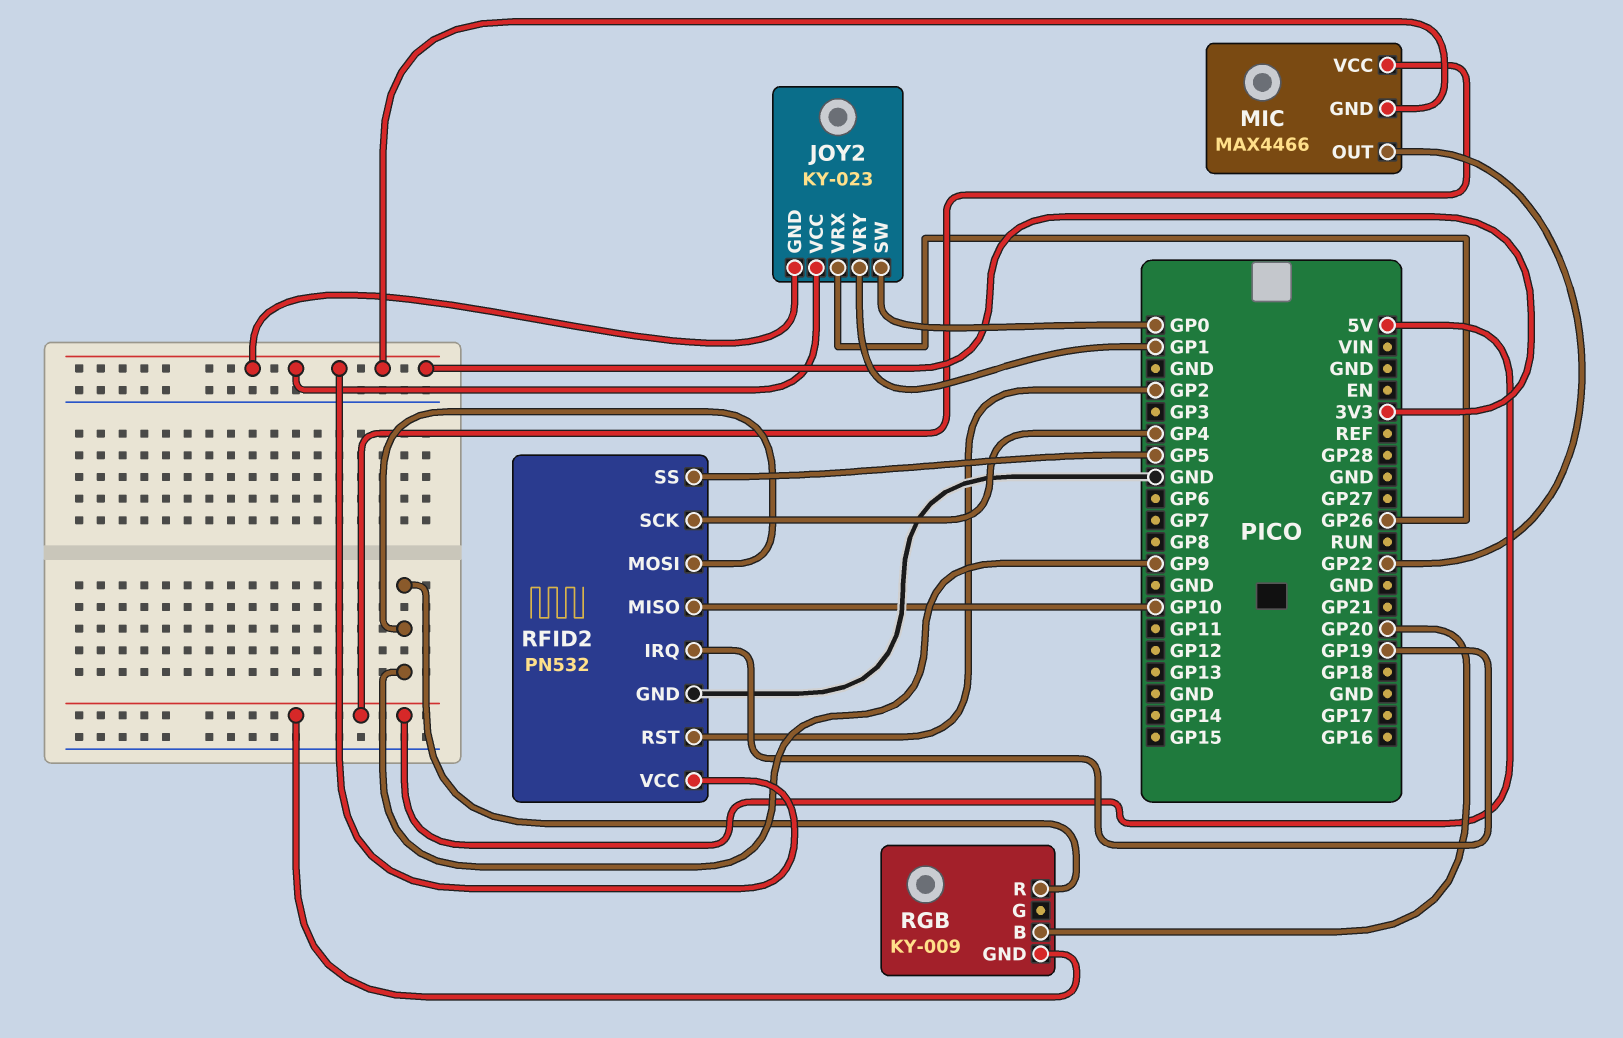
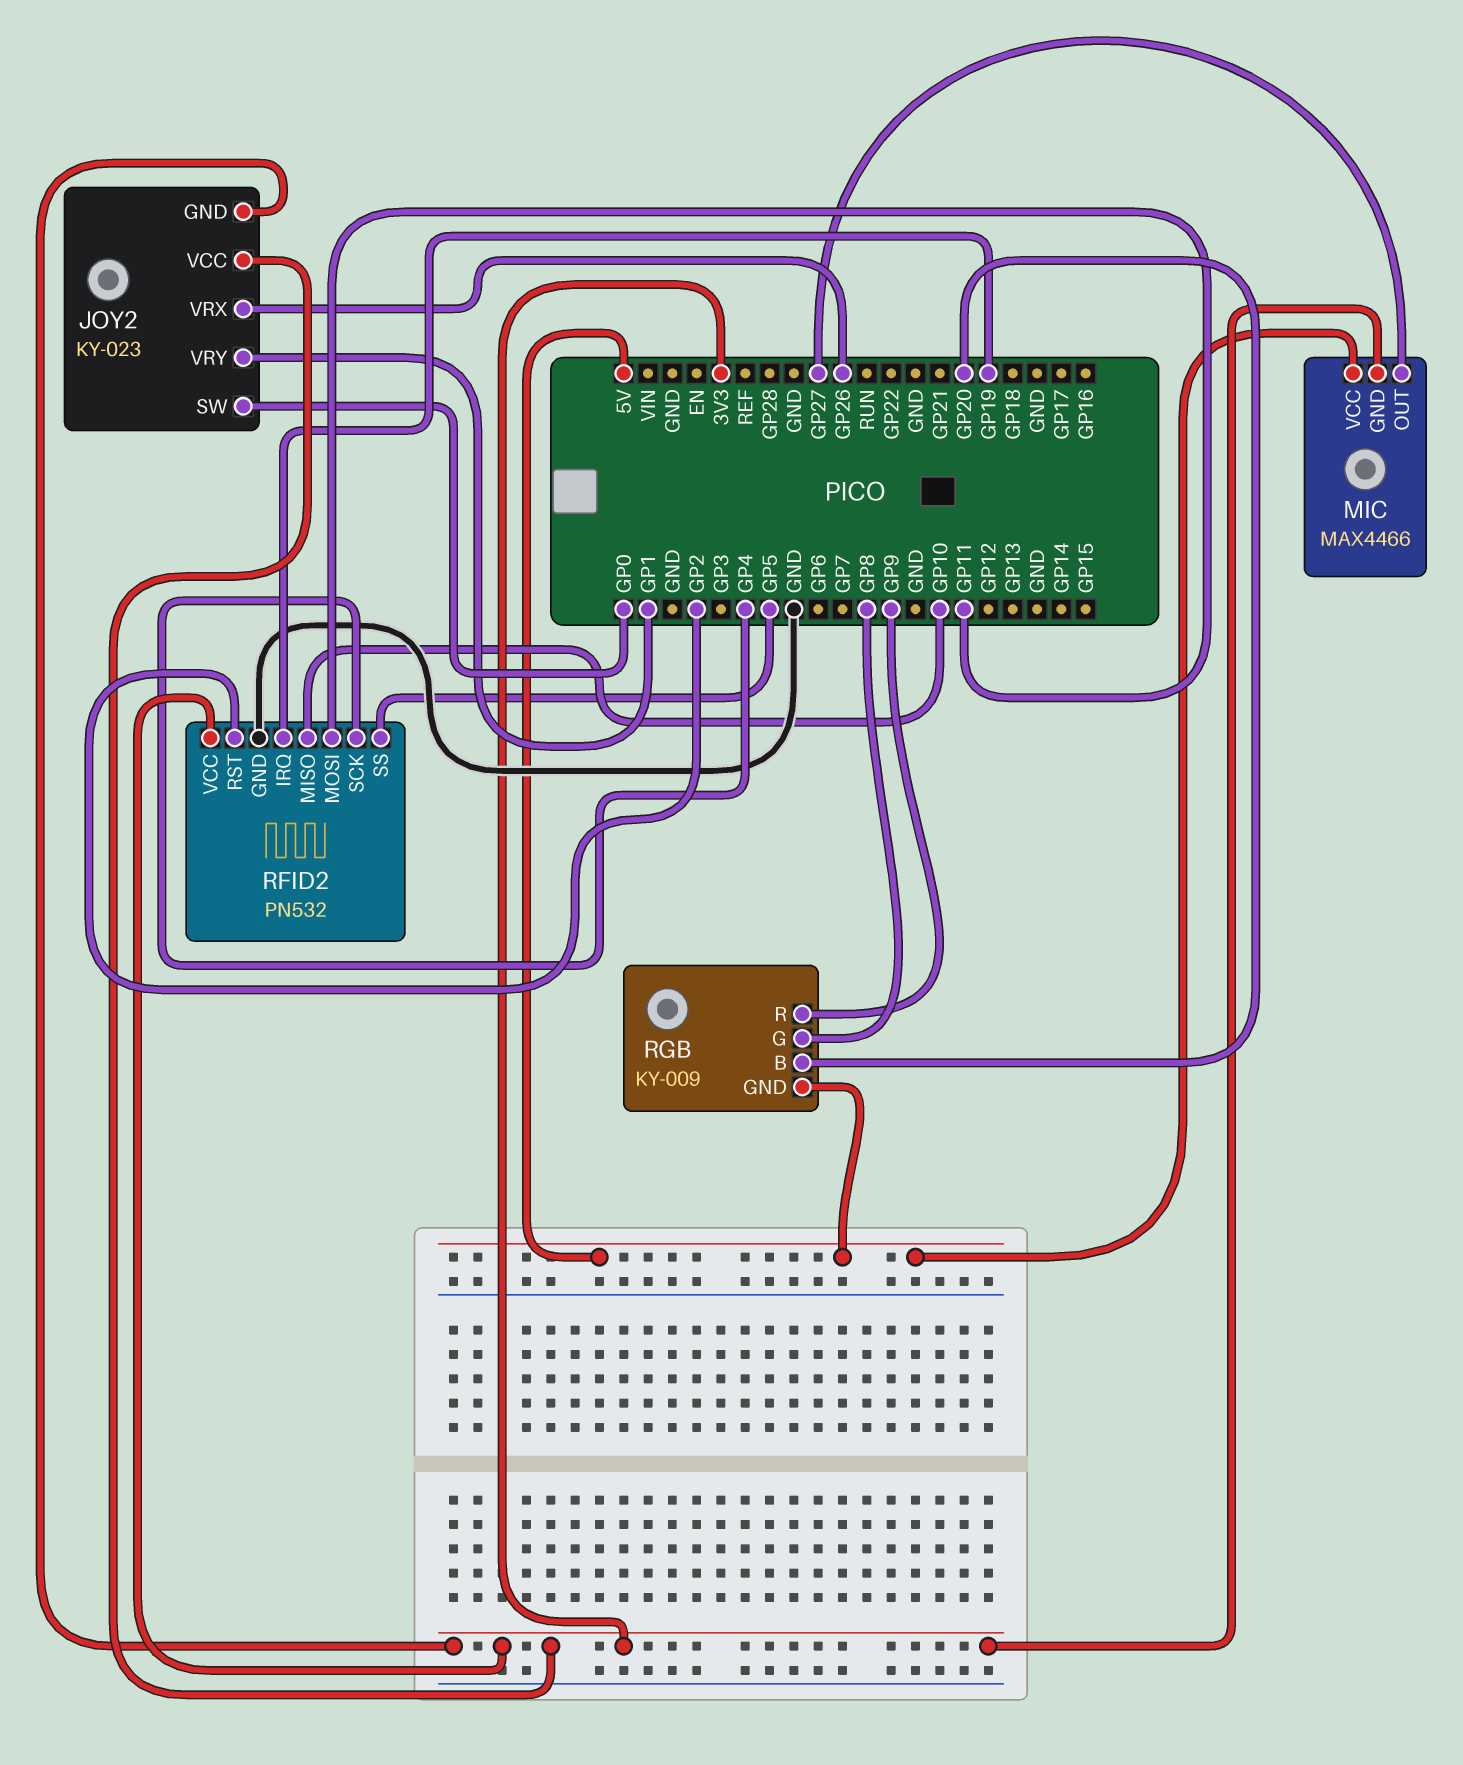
MIC pin OUT: GP22 -> GP27
RFID2 pin MOSI: GP9 -> GP11
RGB pin G: none -> GP8

